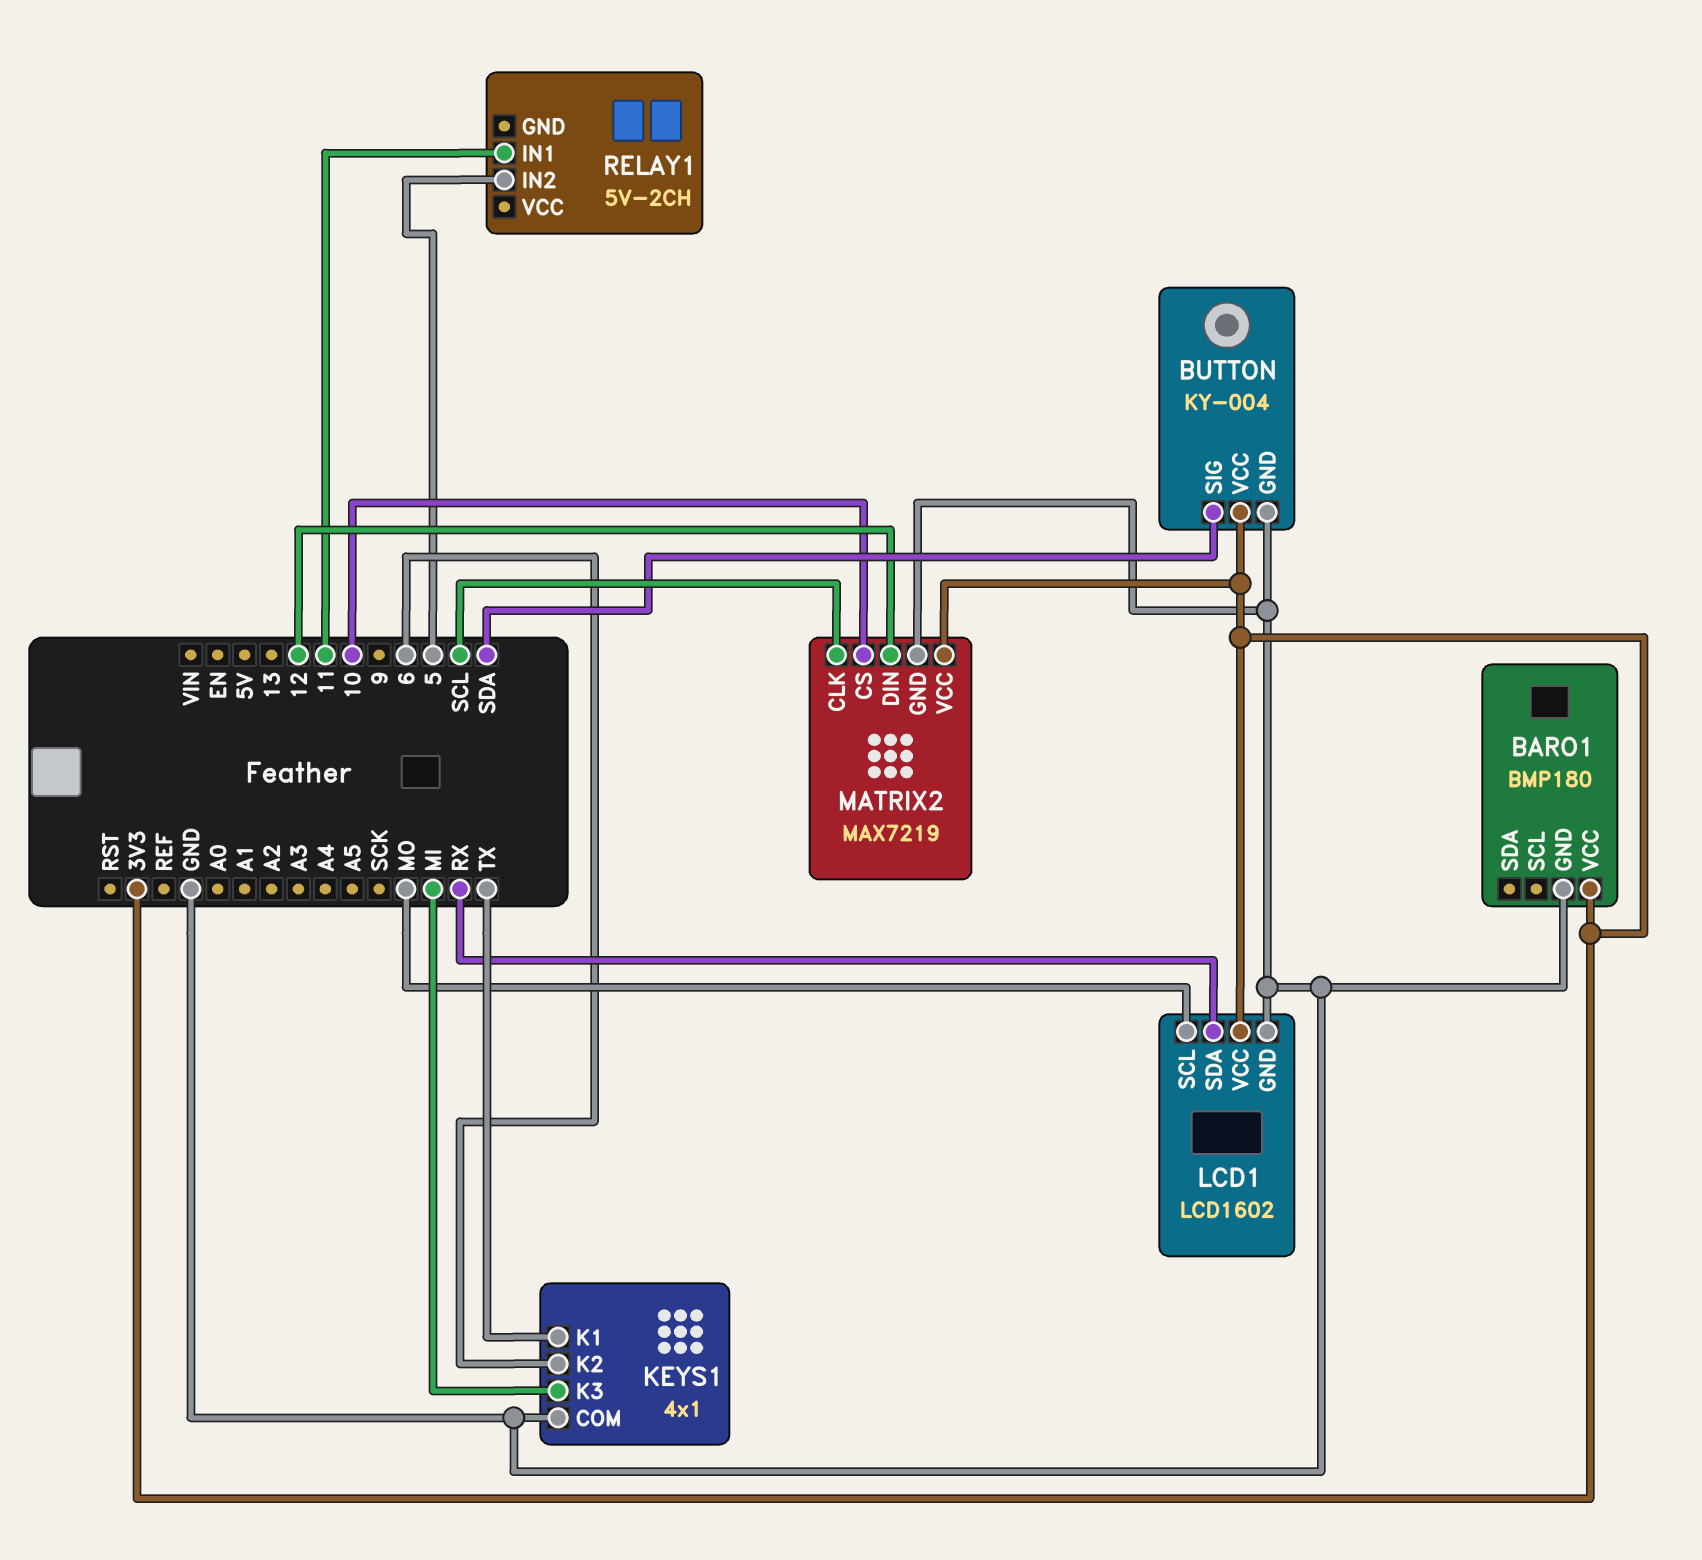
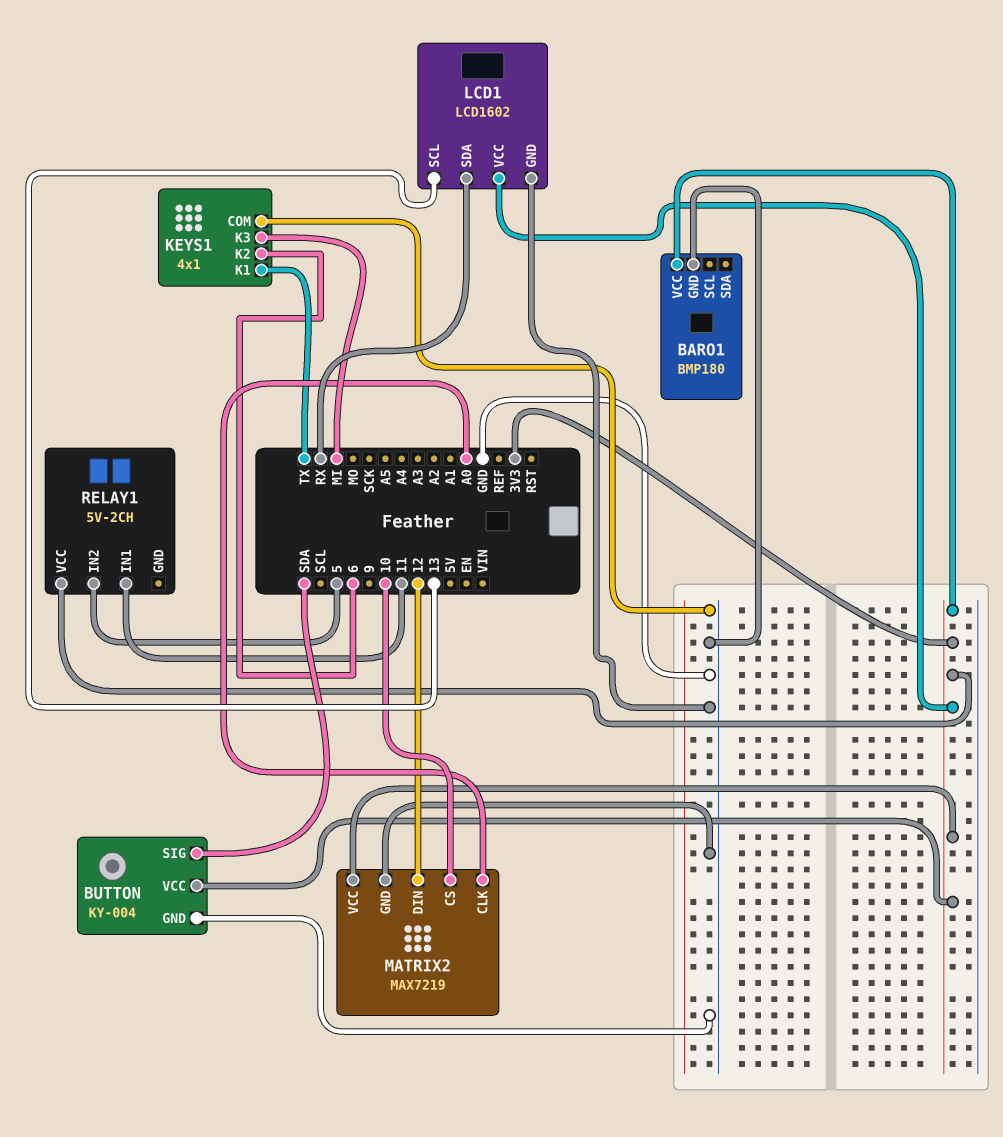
LCD1 pin SCL: MO -> 13
MATRIX2 pin CLK: SCL -> A0
RELAY1 pin VCC: none -> 3V3

